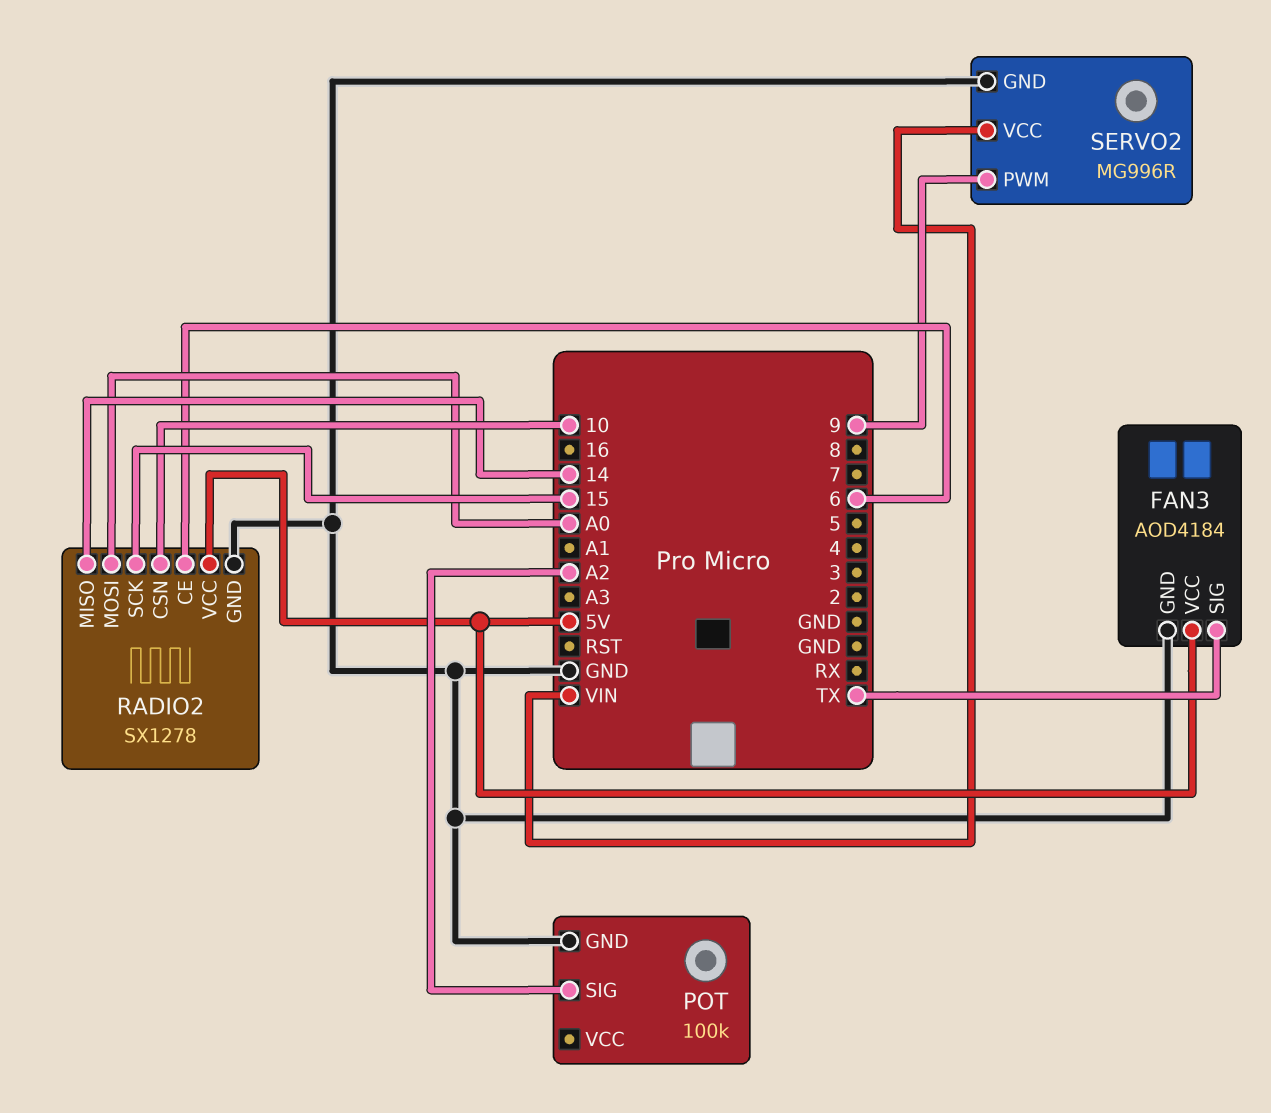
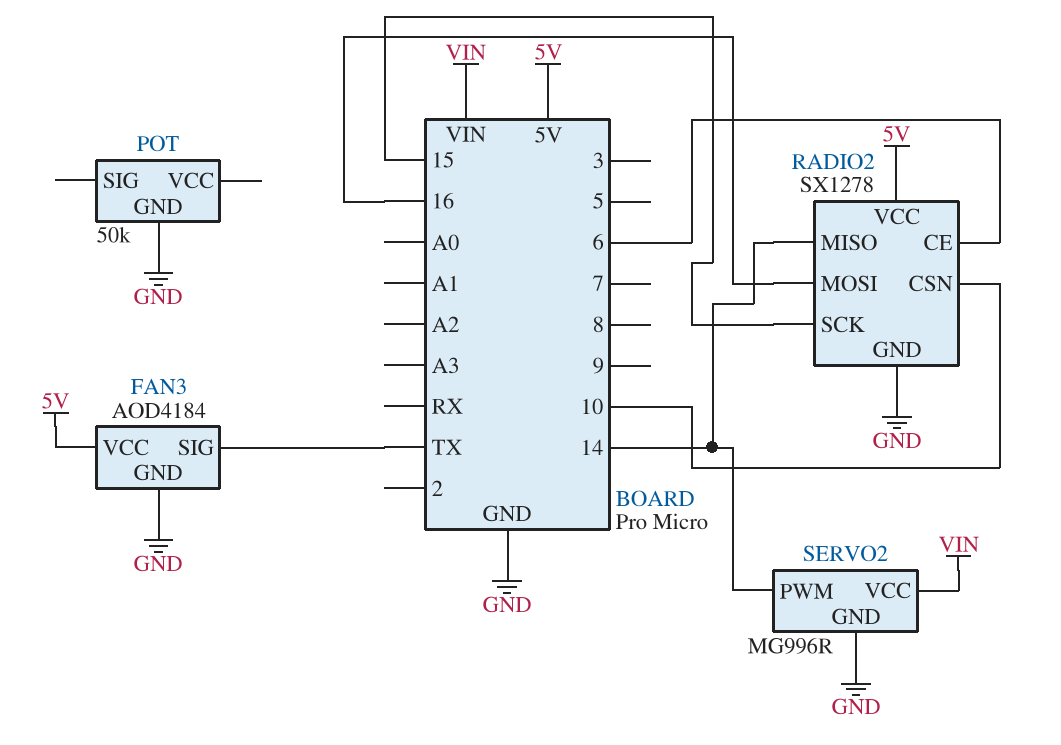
POT: 100k -> 50k
POT pin SIG: A2 -> none
RADIO2 pin MOSI: A0 -> 16
SERVO2 pin PWM: 9 -> 14

